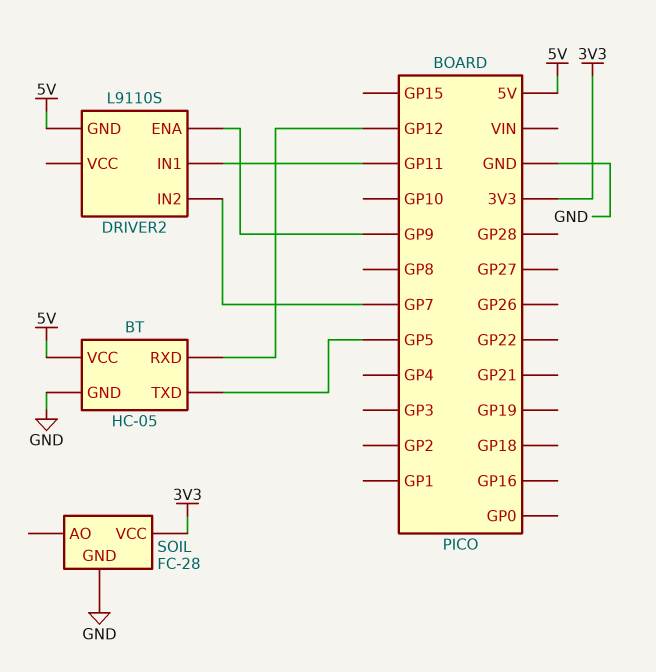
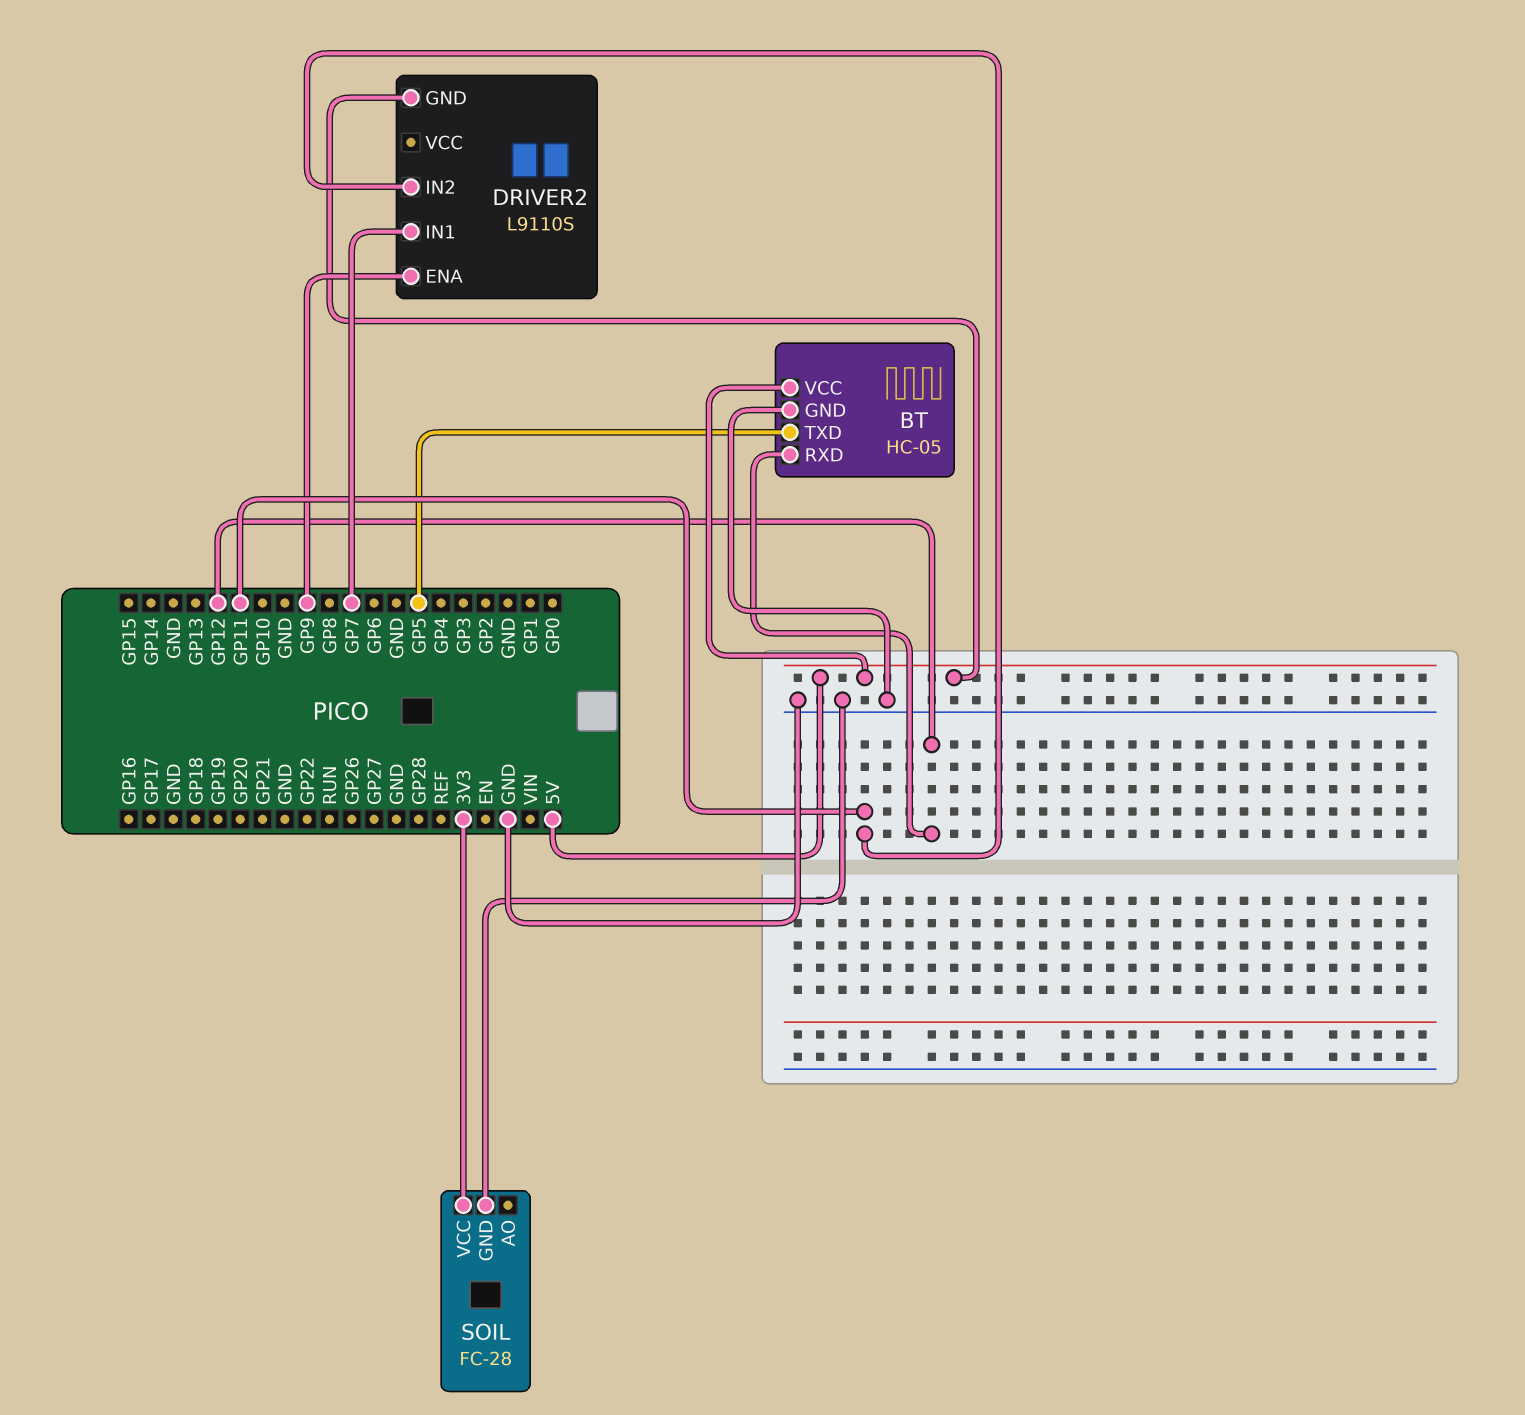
DRIVER2 pin IN1: GP11 -> GP7
DRIVER2 pin IN2: GP7 -> GP11

